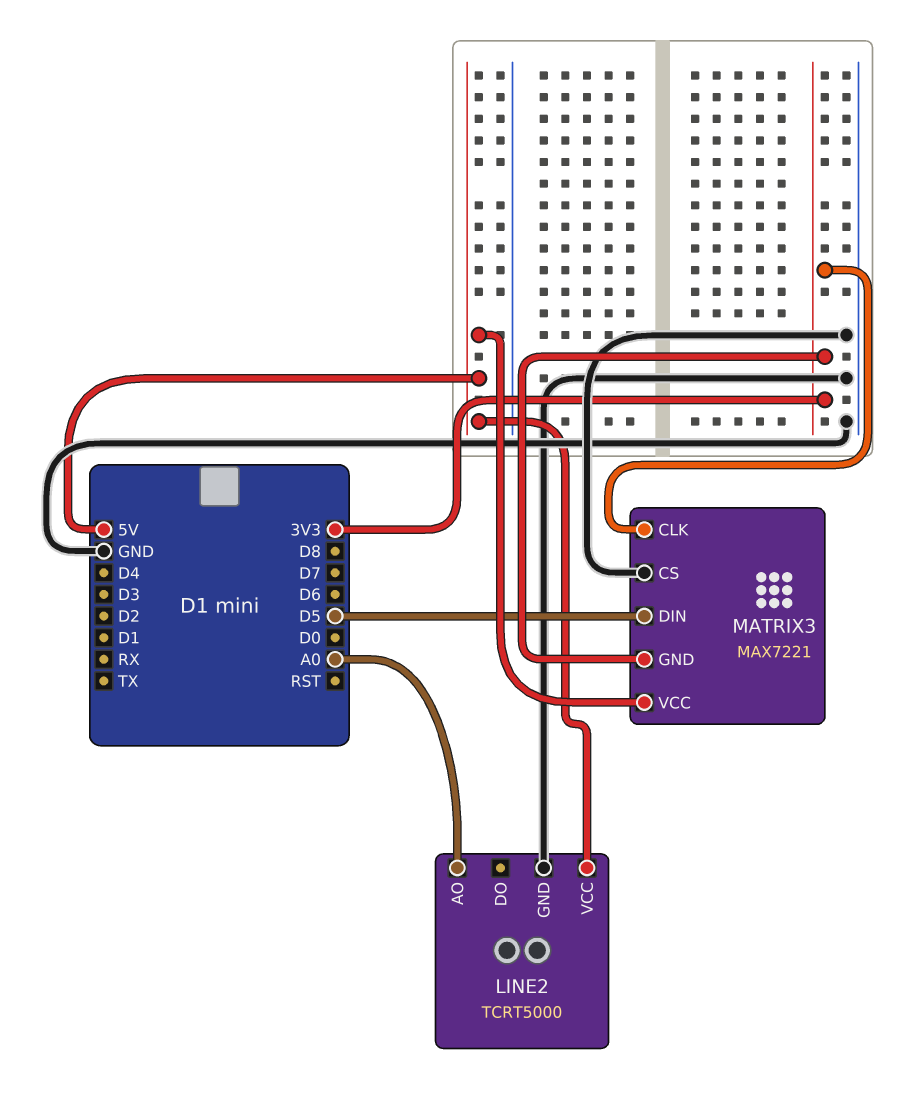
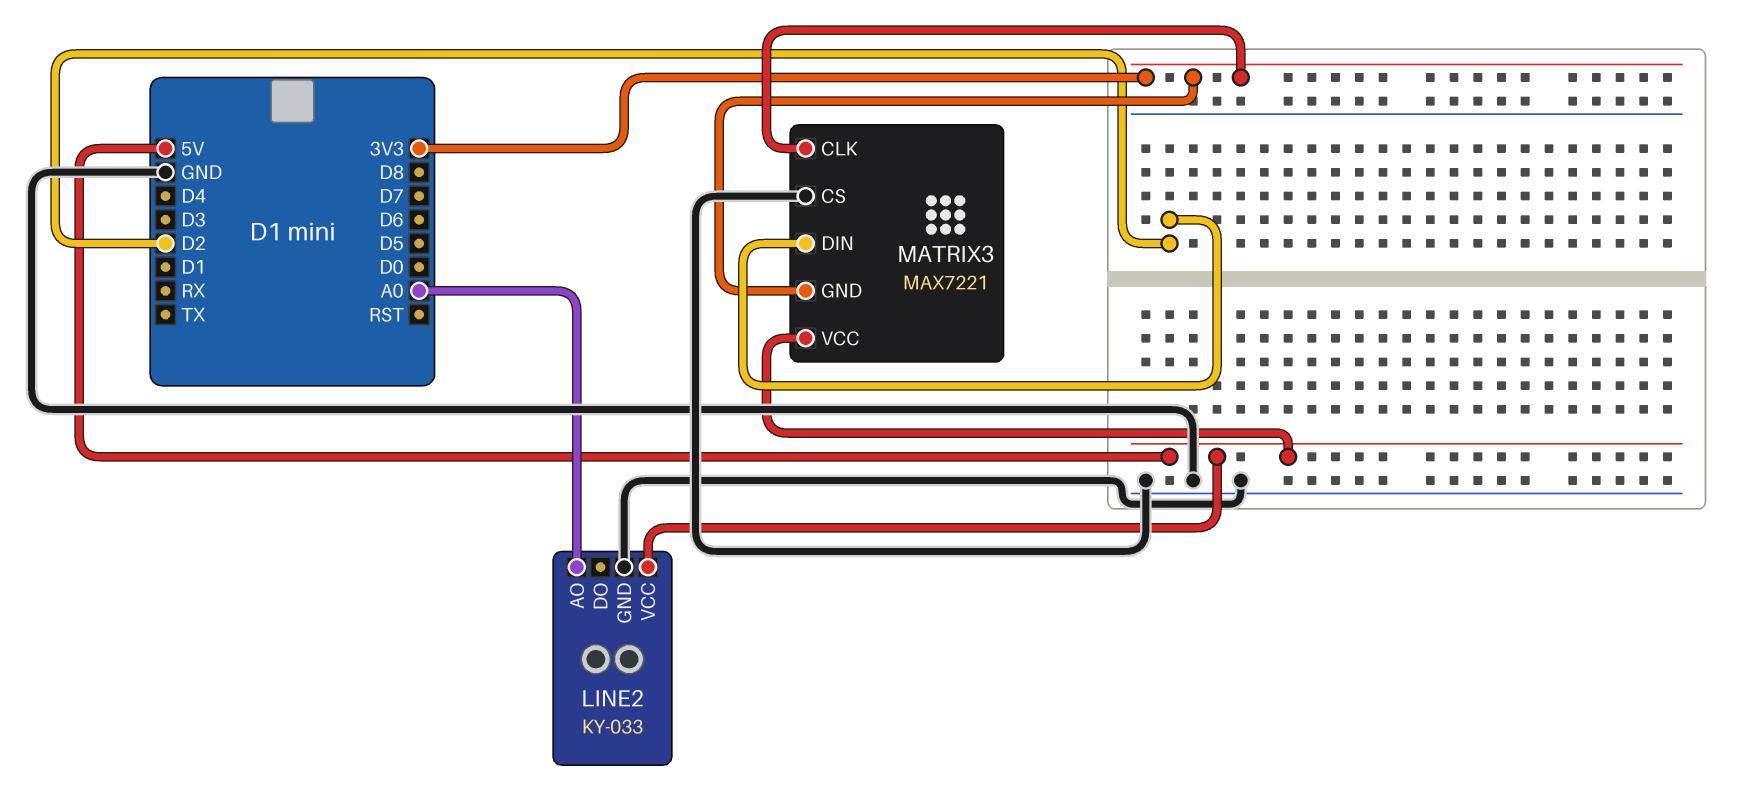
LINE2: TCRT5000 -> KY-033
MATRIX3 pin DIN: D5 -> D2

